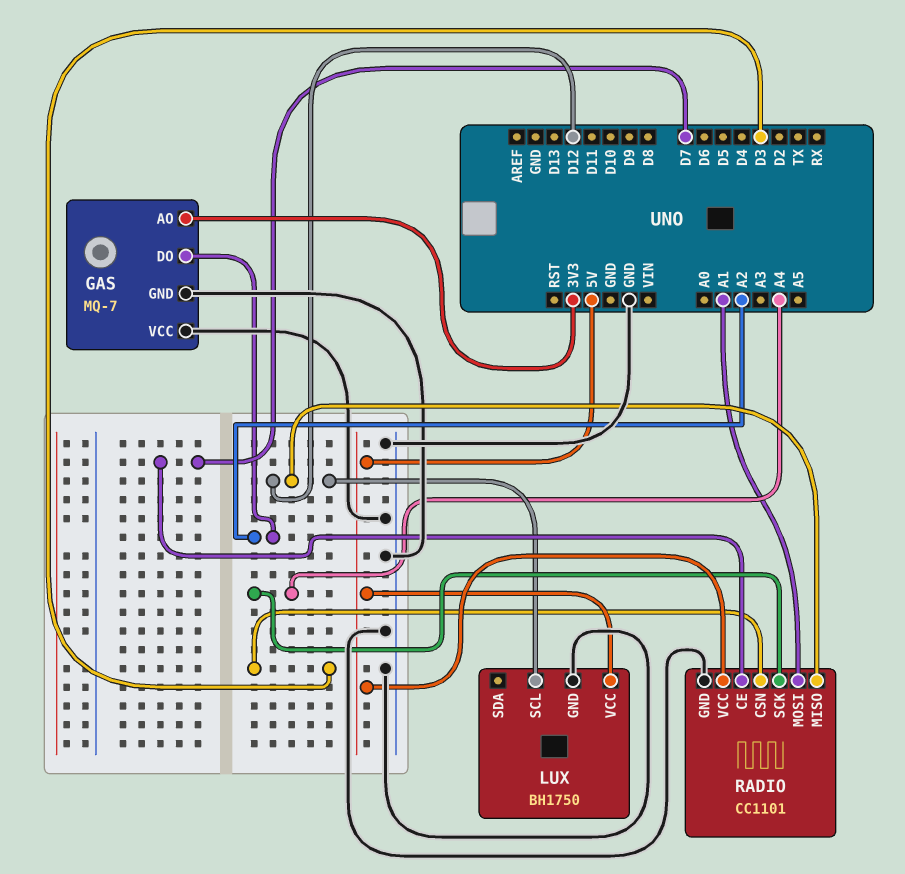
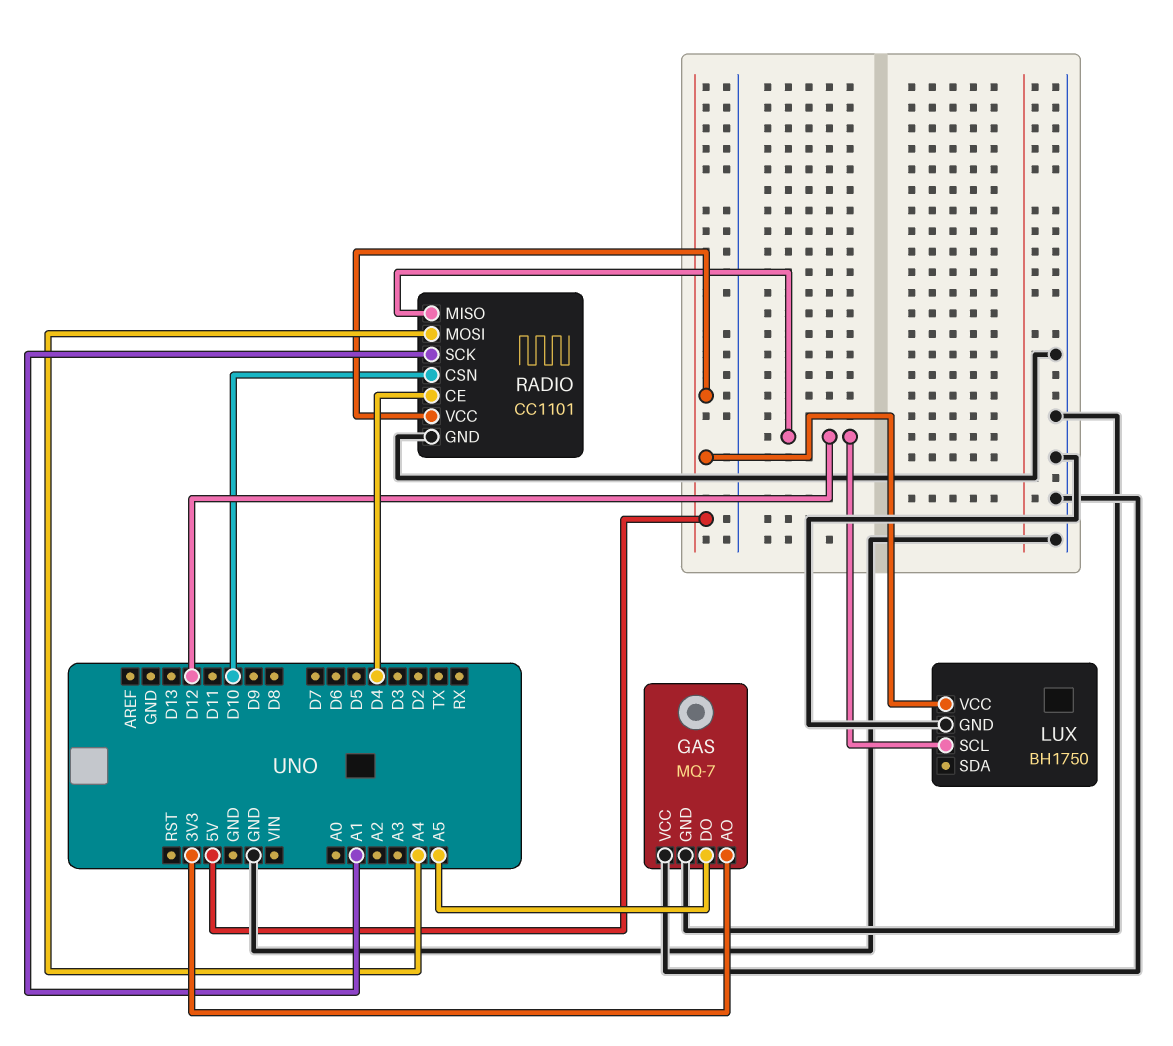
GAS pin DO: A2 -> A5
RADIO pin CE: D7 -> D4
RADIO pin CSN: D3 -> D10
RADIO pin MOSI: A1 -> A4
RADIO pin SCK: A4 -> A1

